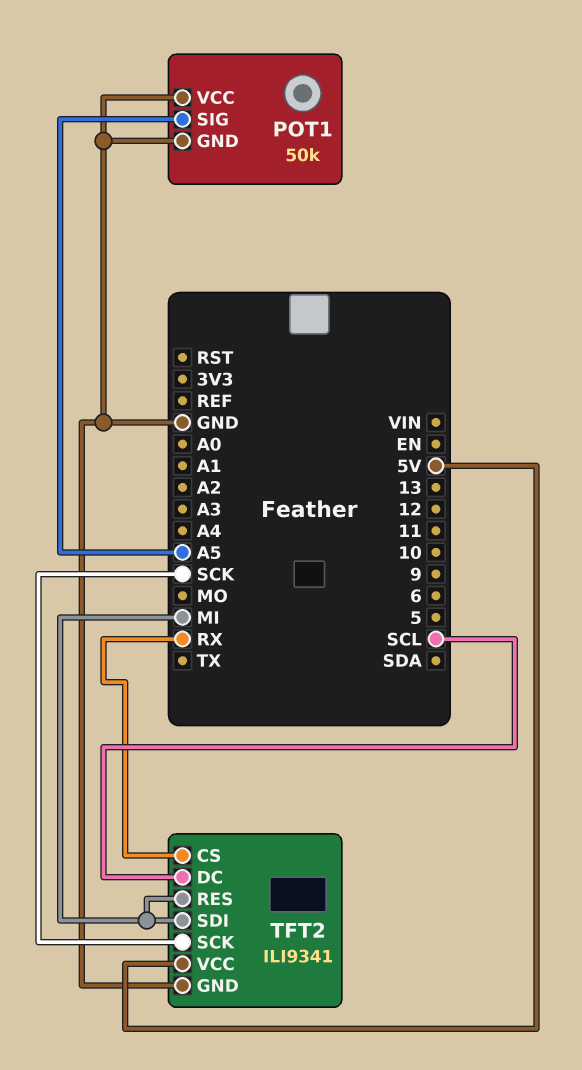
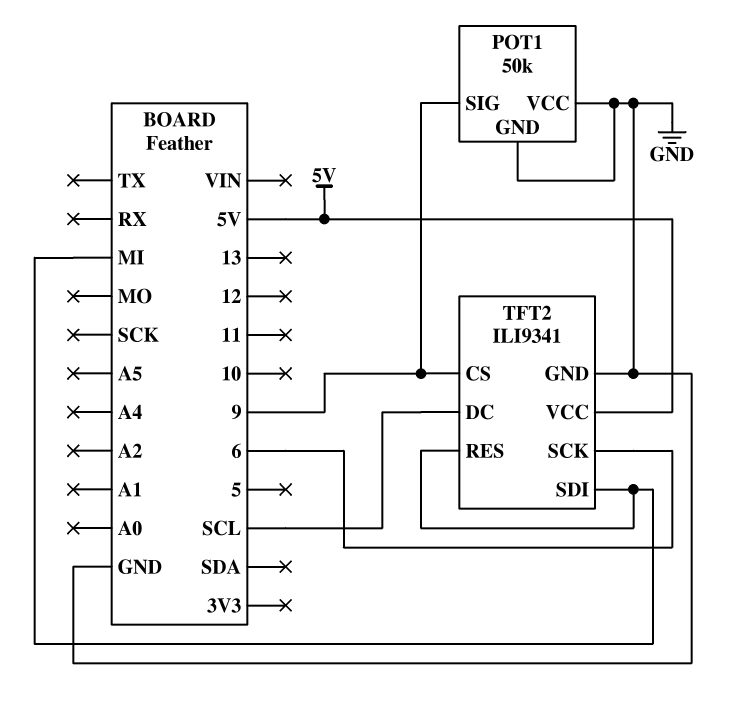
POT1 pin SIG: A5 -> 9
TFT2 pin CS: RX -> 9
TFT2 pin SCK: SCK -> 6

